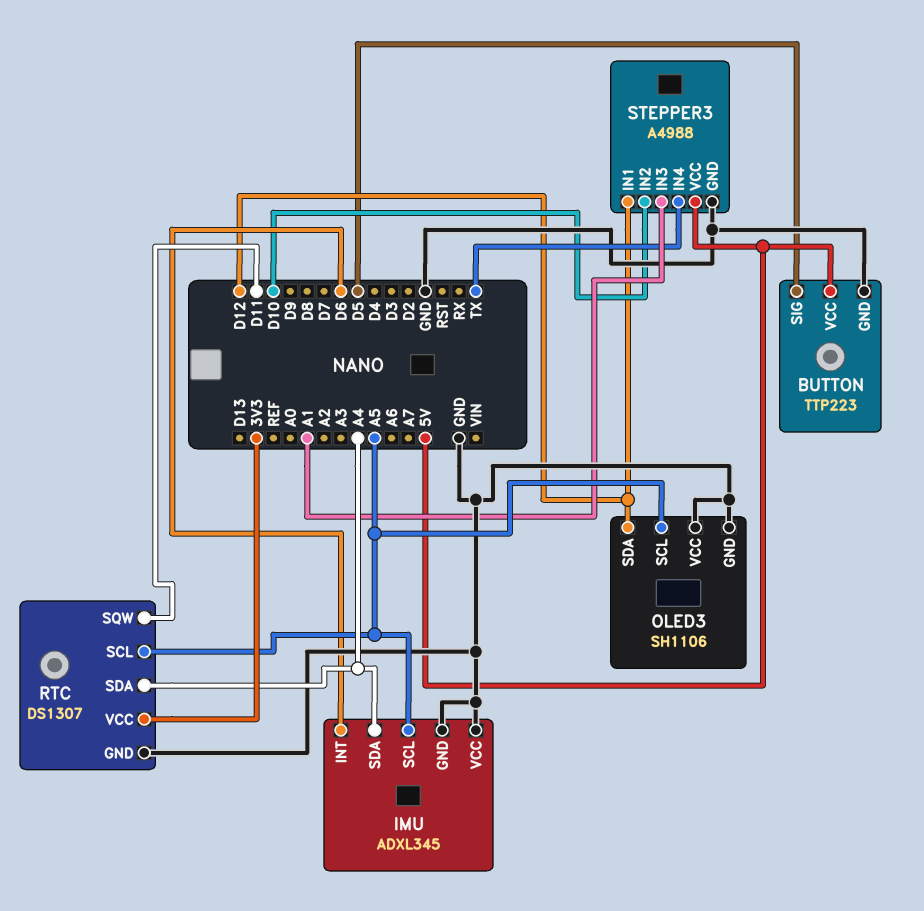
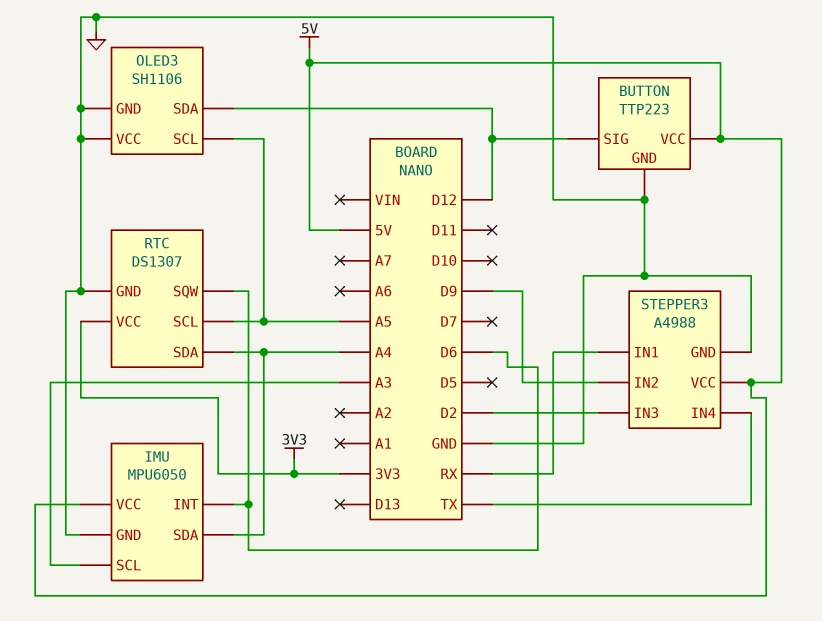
BUTTON pin SIG: D5 -> D12
IMU: ADXL345 -> MPU6050
IMU pin SCL: A5 -> A3
IMU pin VCC: GND -> 5V
RTC pin SQW: D11 -> D6
STEPPER3 pin IN1: D12 -> RX
STEPPER3 pin IN2: D10 -> D9
STEPPER3 pin IN3: A1 -> D2

